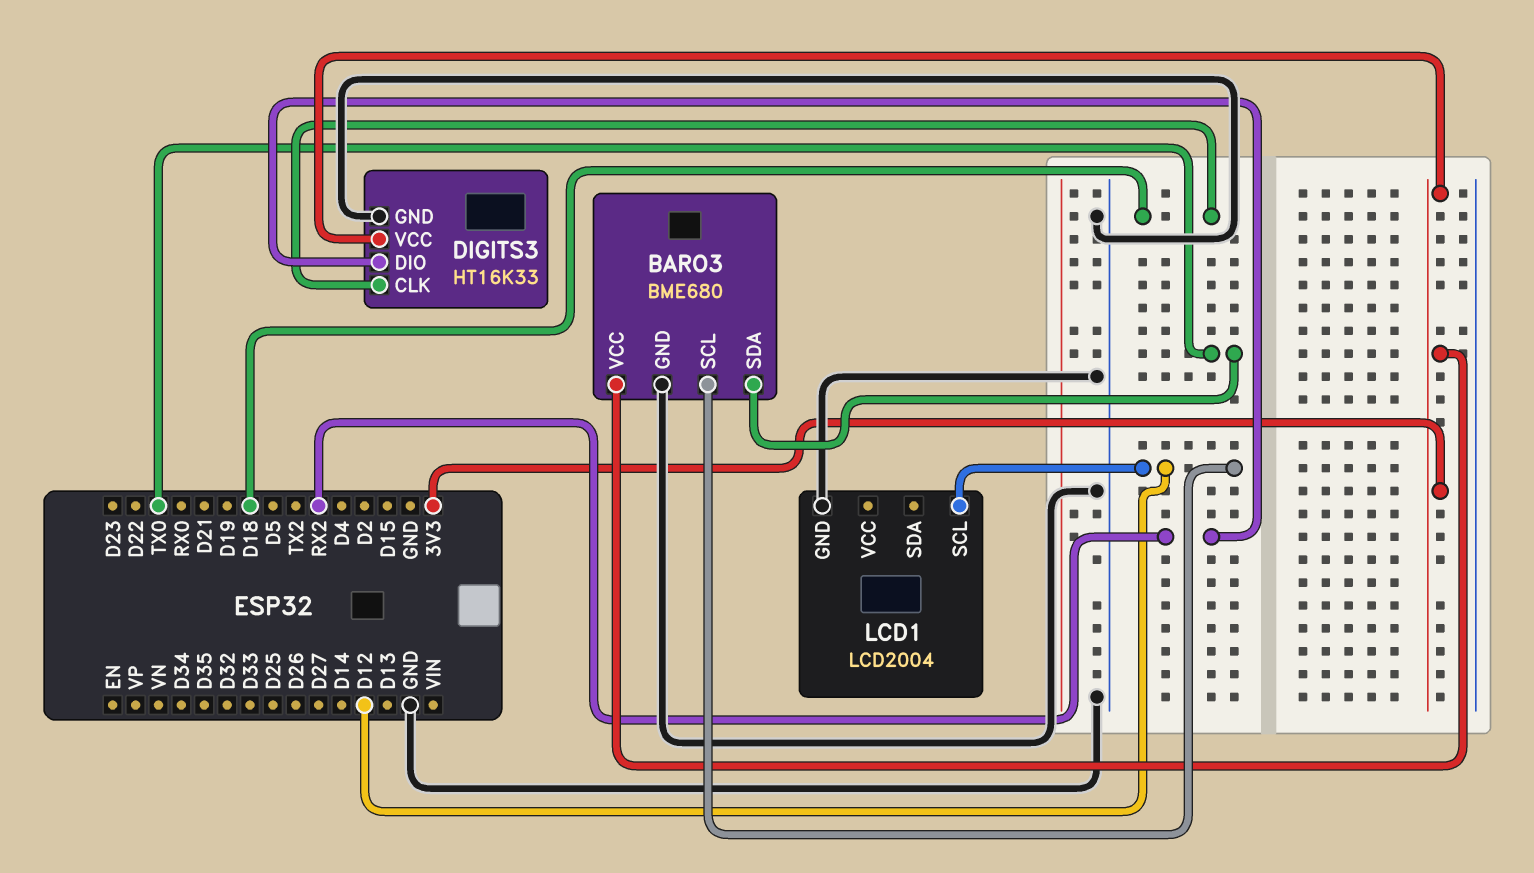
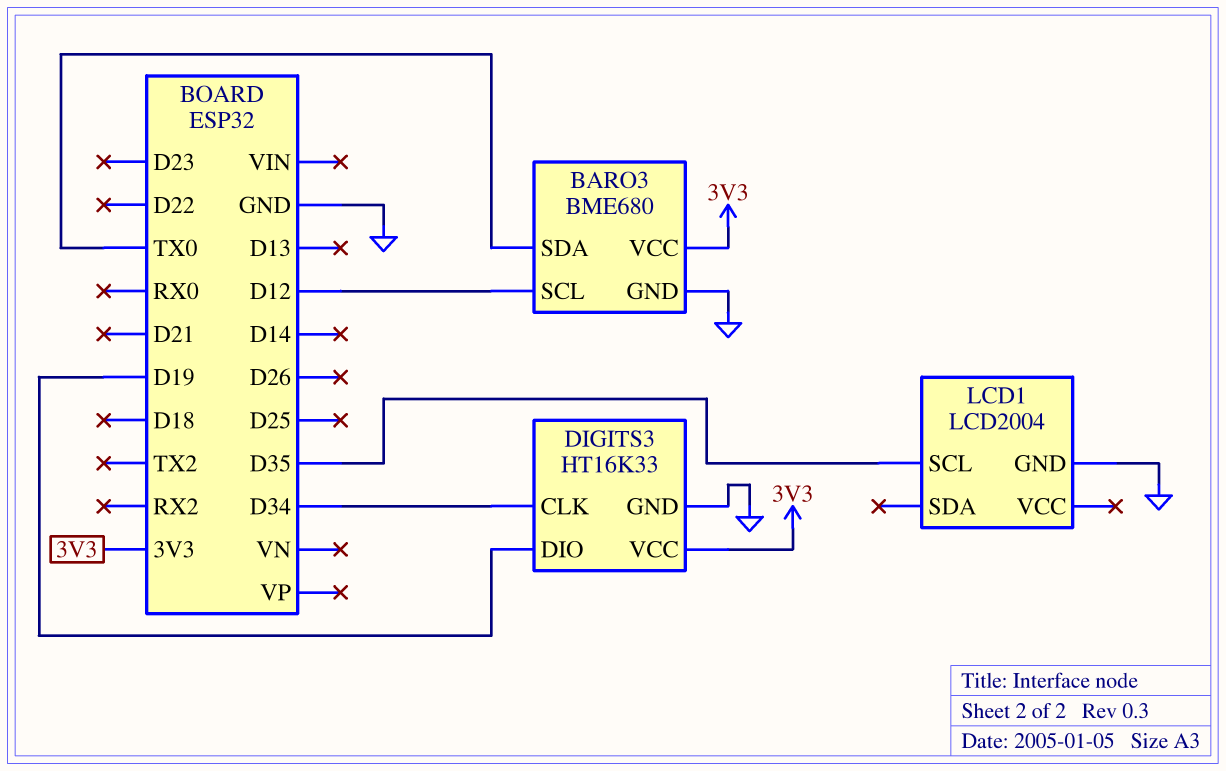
DIGITS3 pin CLK: D18 -> D34
DIGITS3 pin DIO: RX2 -> D19
LCD1 pin SCL: D12 -> D35

